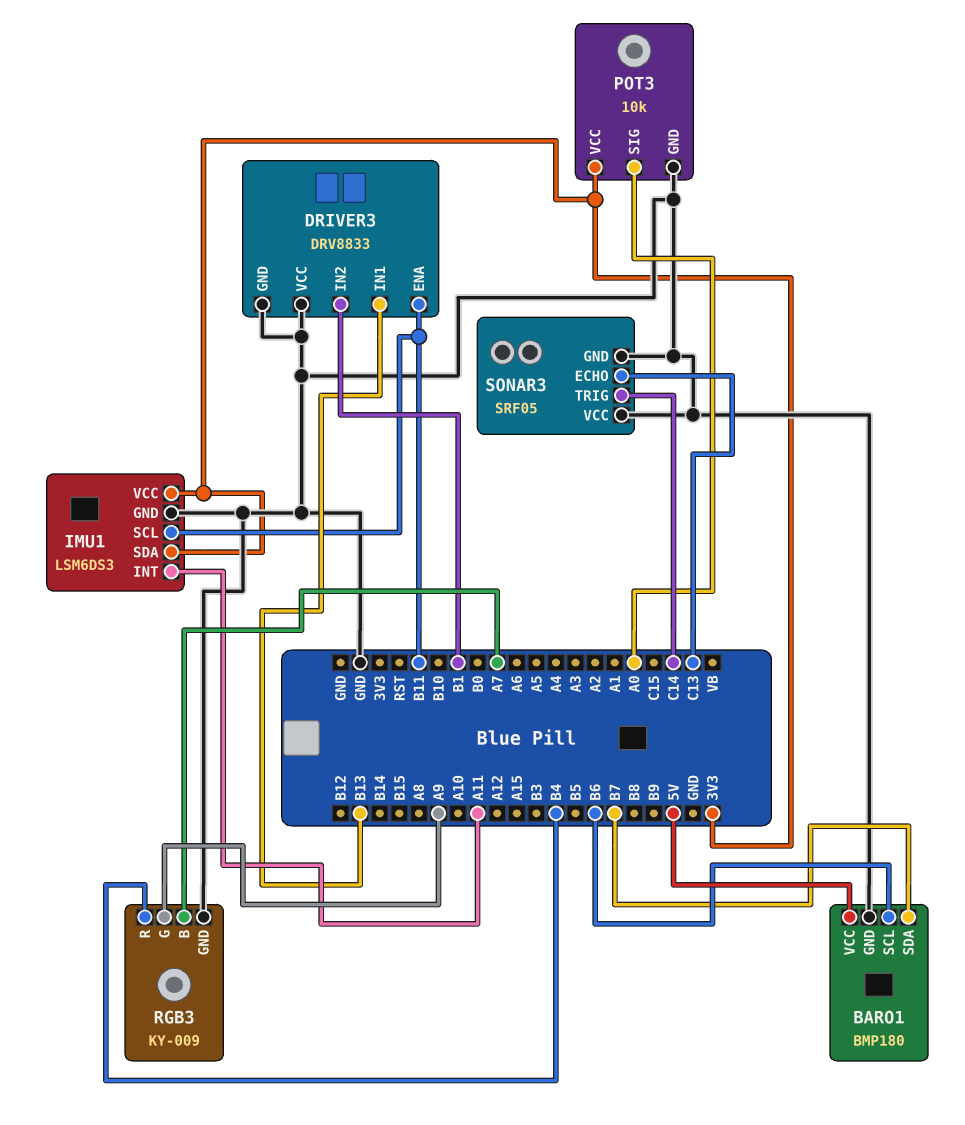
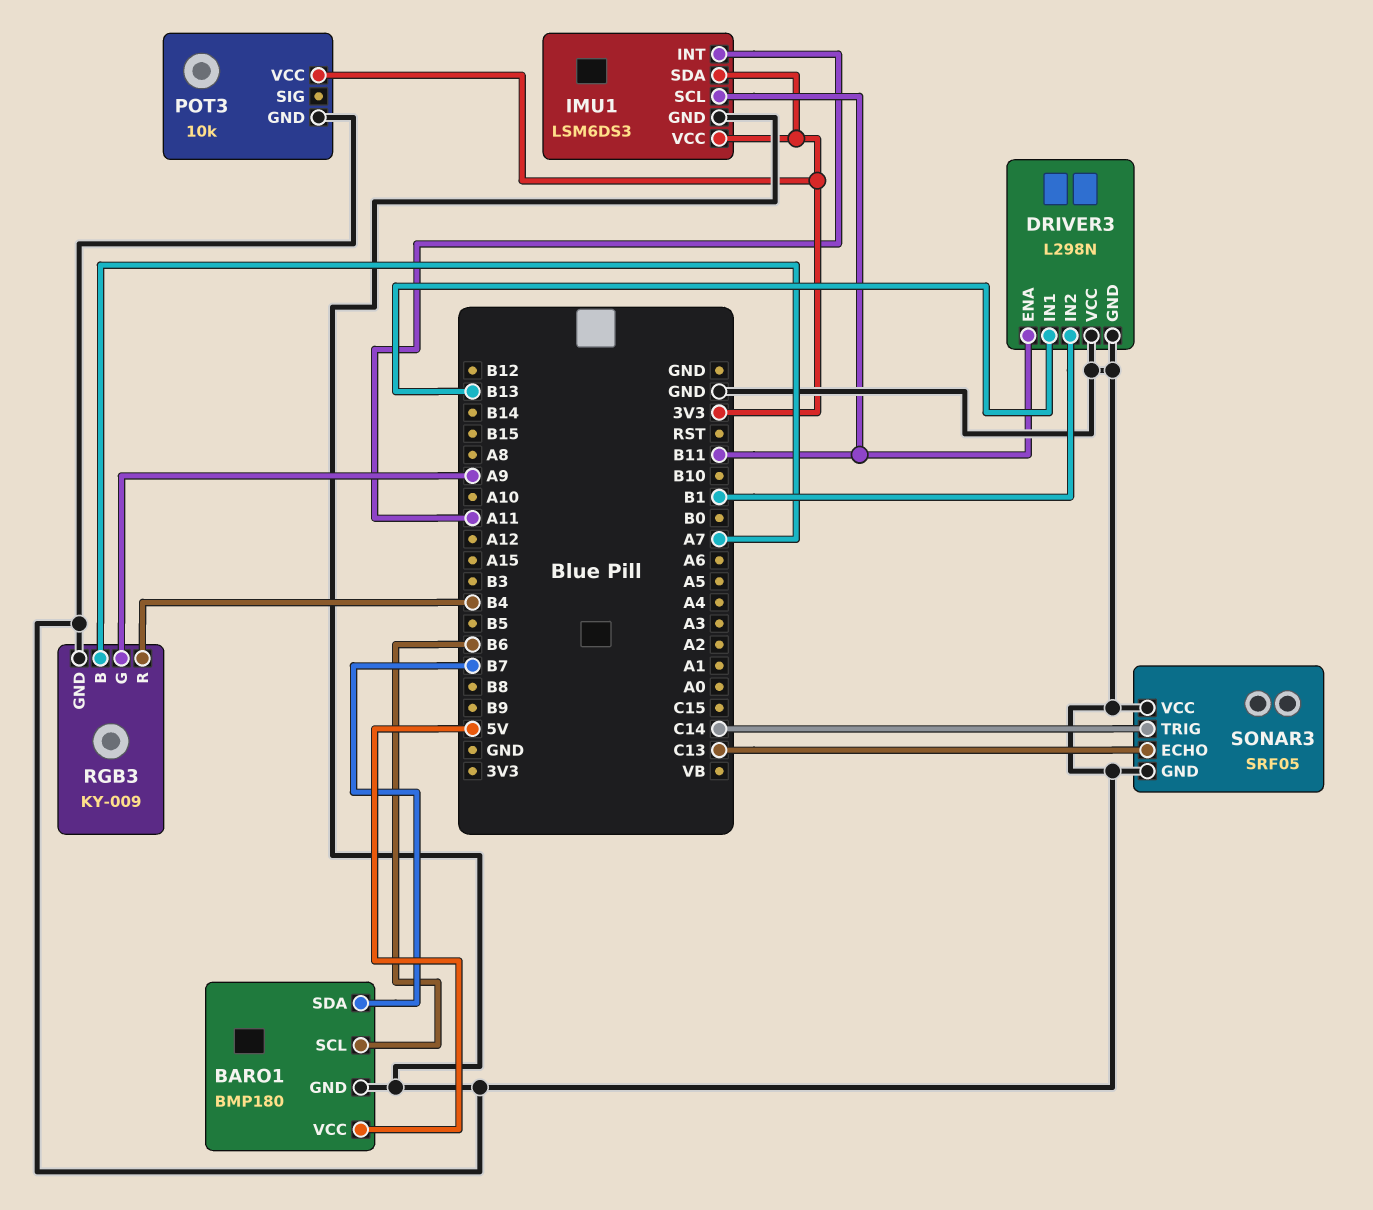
DRIVER3: DRV8833 -> L298N
POT3 pin SIG: A0 -> none

